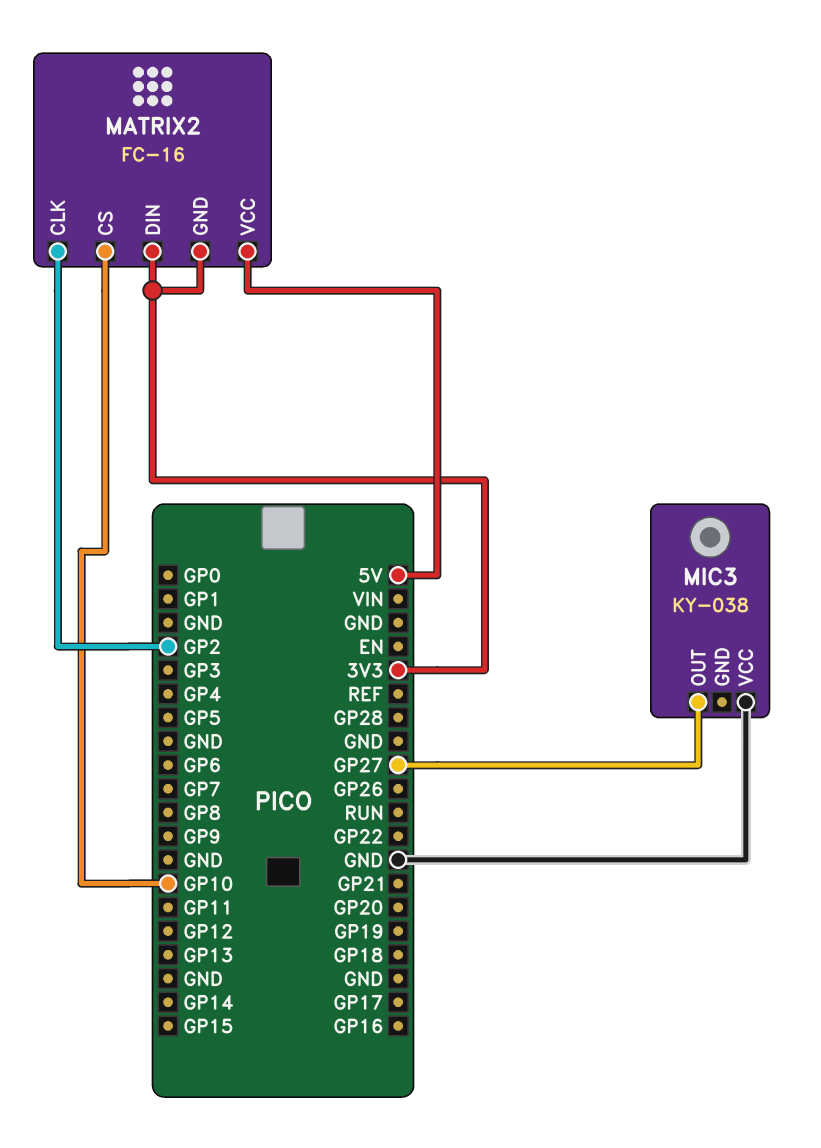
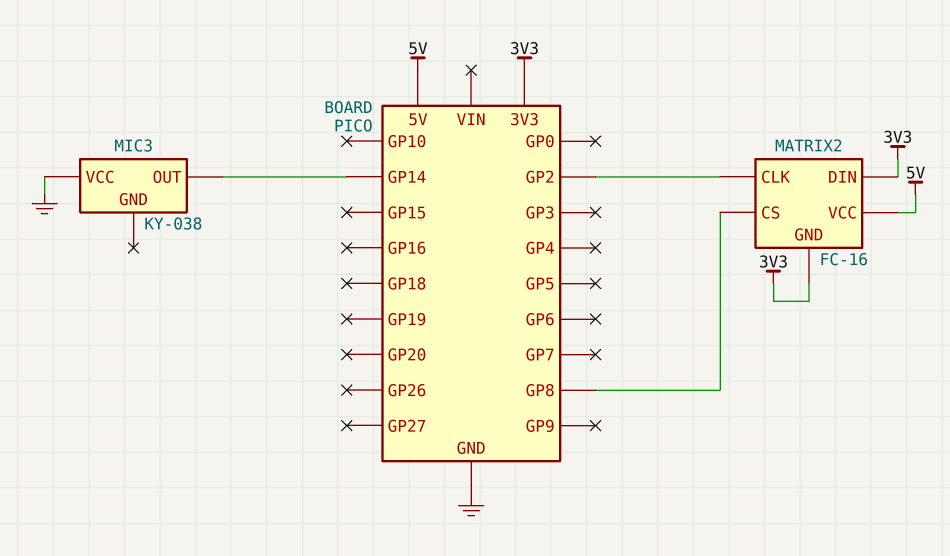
MATRIX2 pin CS: GP10 -> GP8
MIC3 pin OUT: GP27 -> GP14

